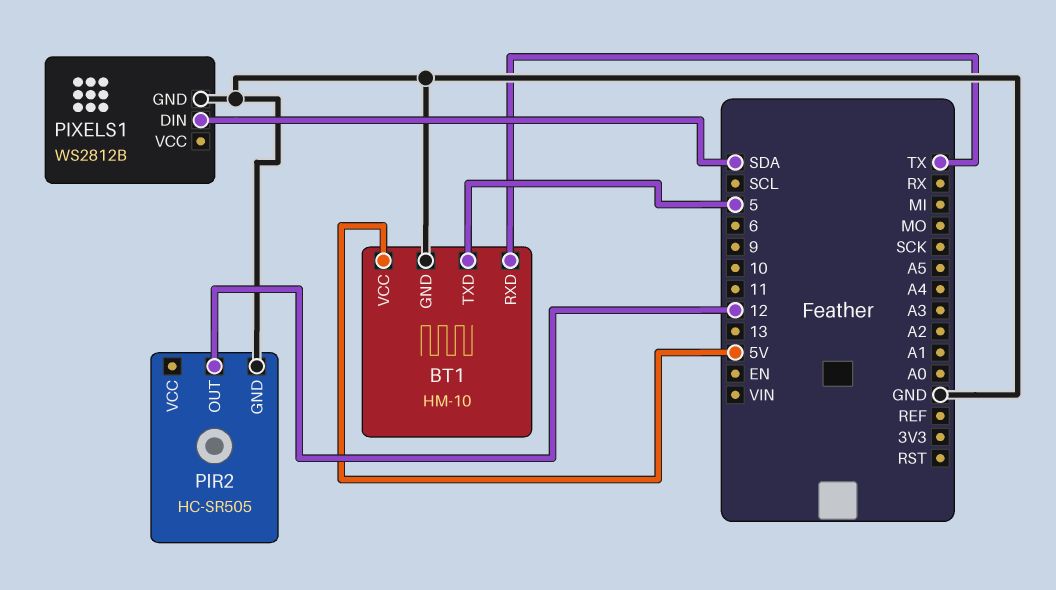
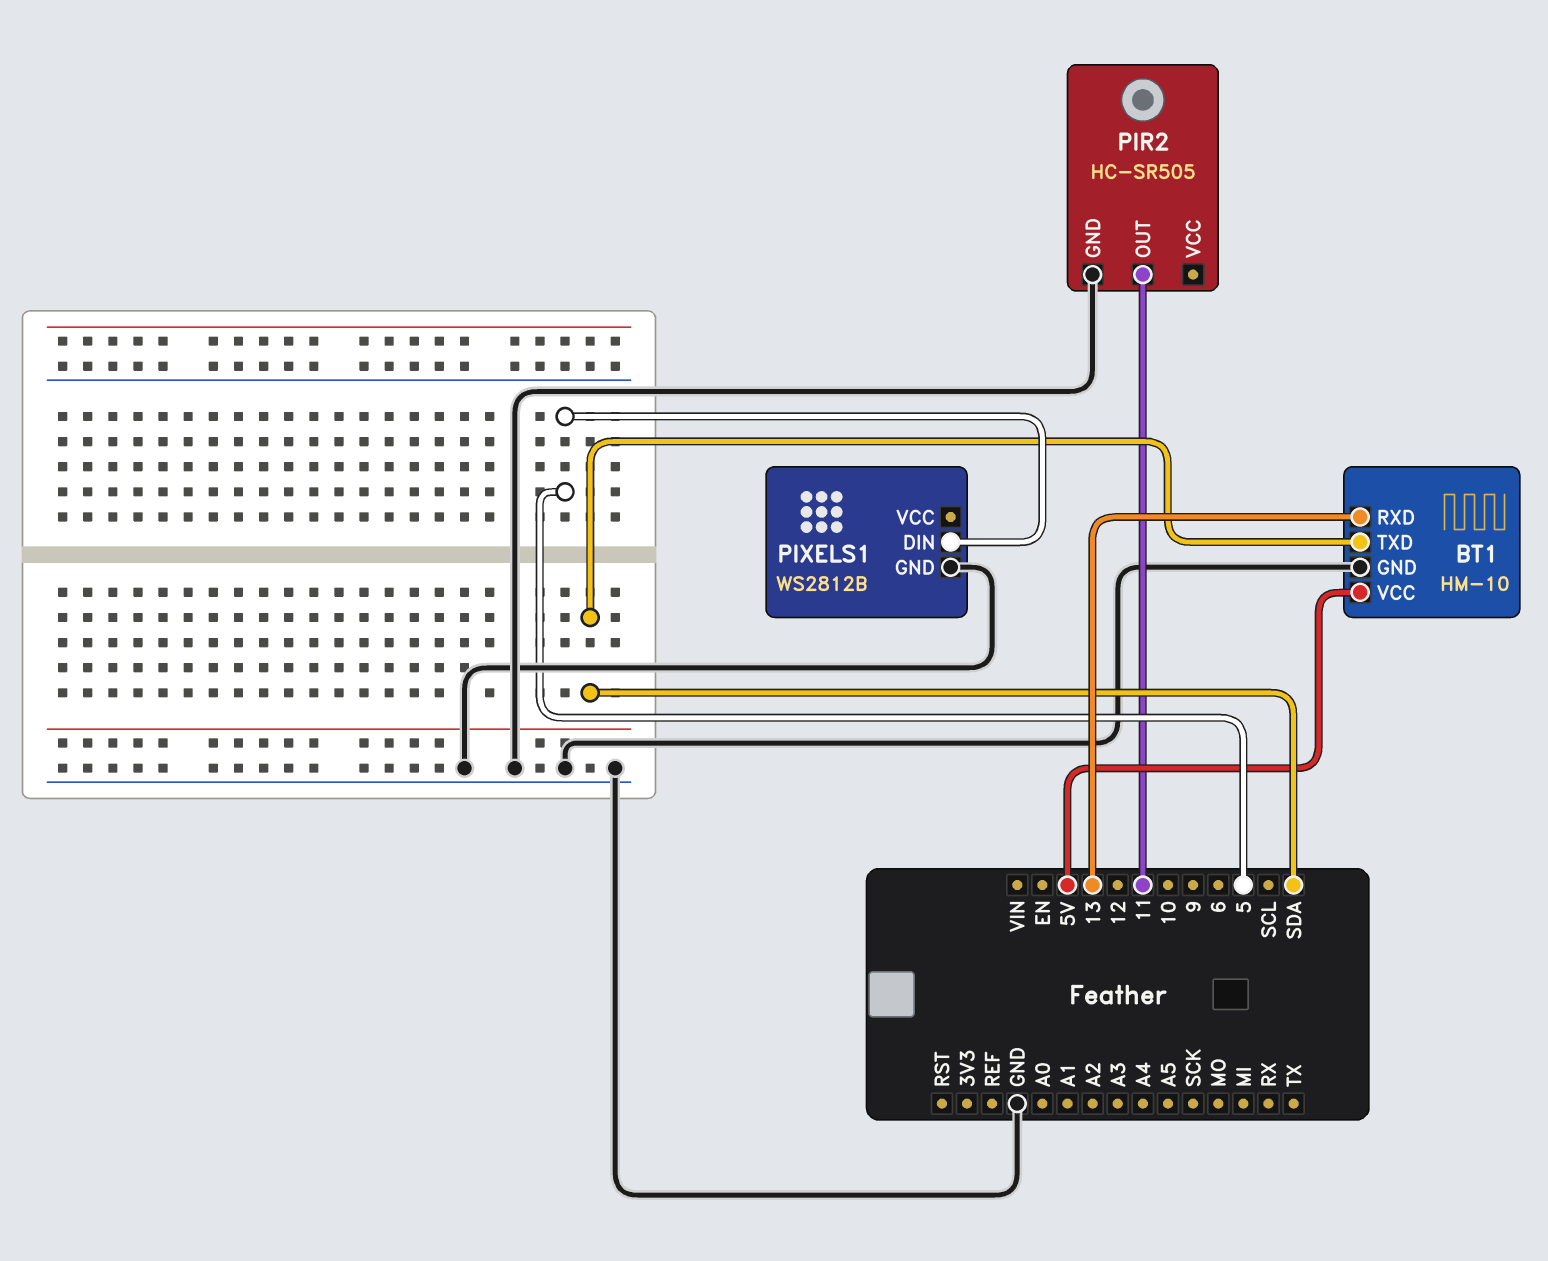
BT1 pin RXD: TX -> 13
BT1 pin TXD: 5 -> SDA
PIR2 pin OUT: 12 -> 11
PIXELS1 pin DIN: SDA -> 5

